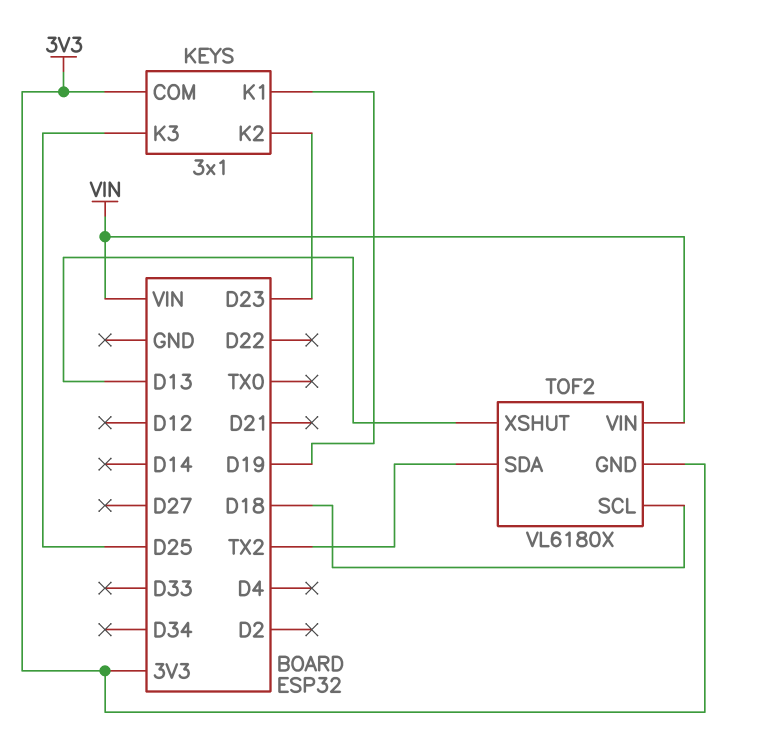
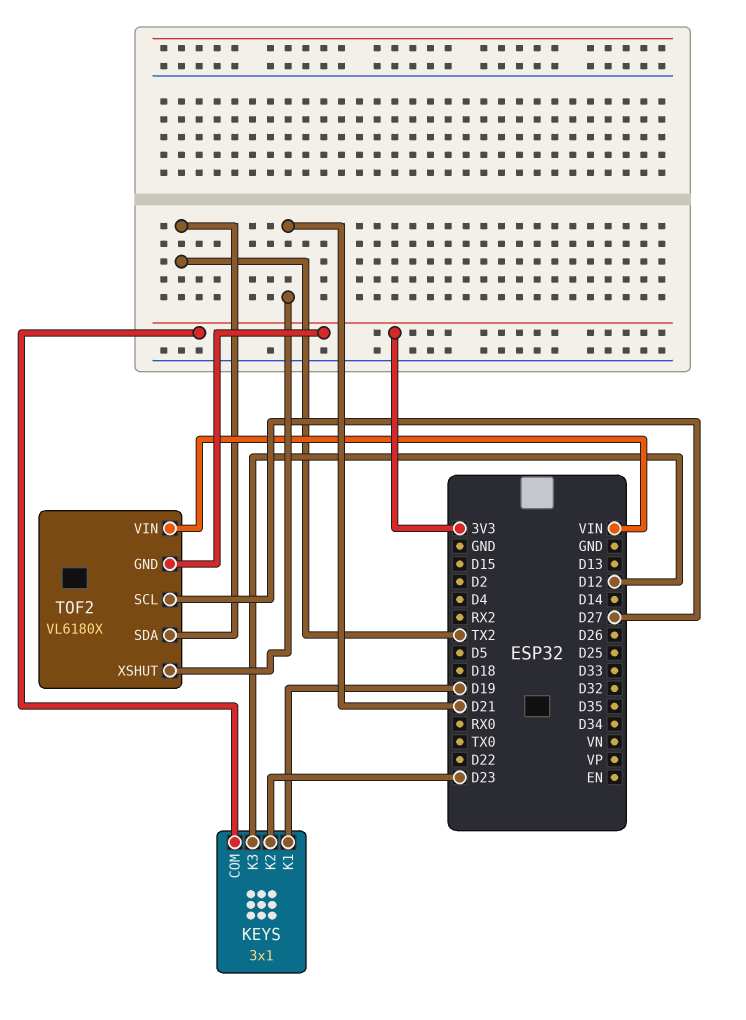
KEYS pin K3: D25 -> D12
TOF2 pin SCL: D18 -> D27
TOF2 pin XSHUT: D13 -> D21

